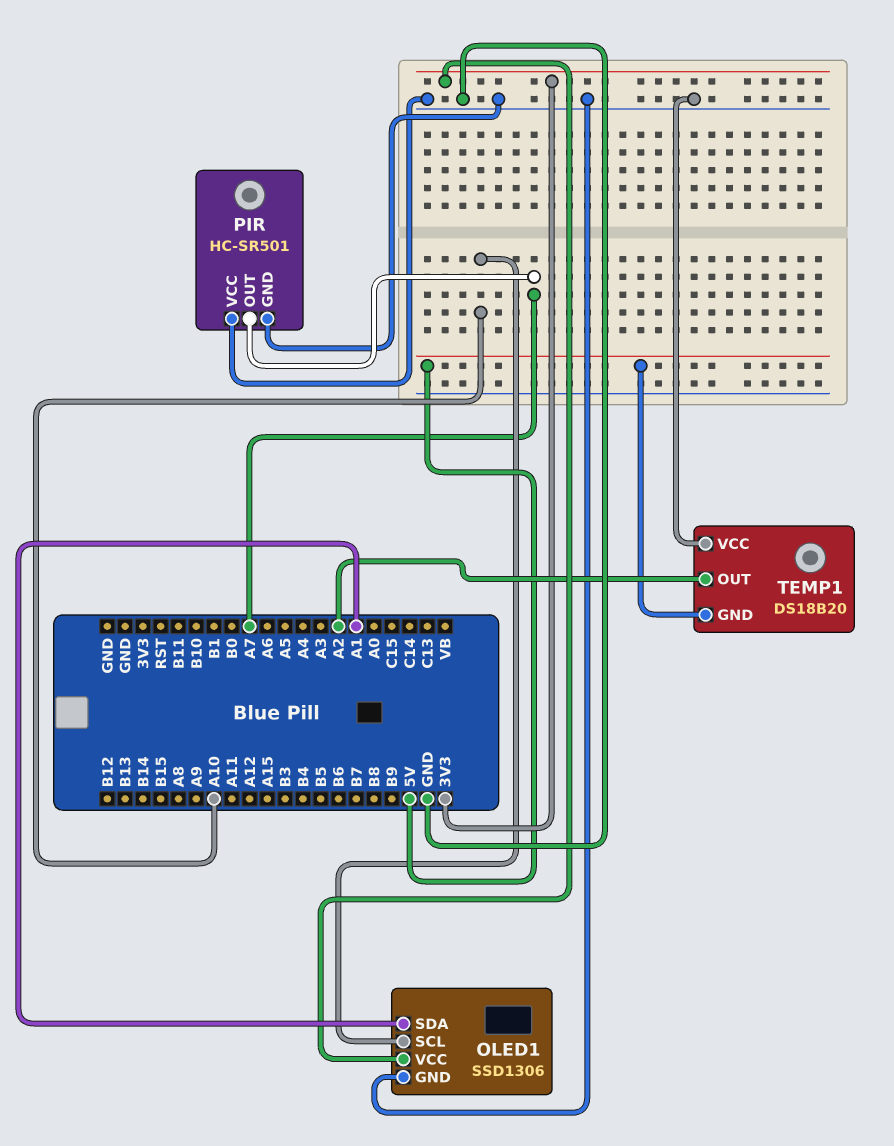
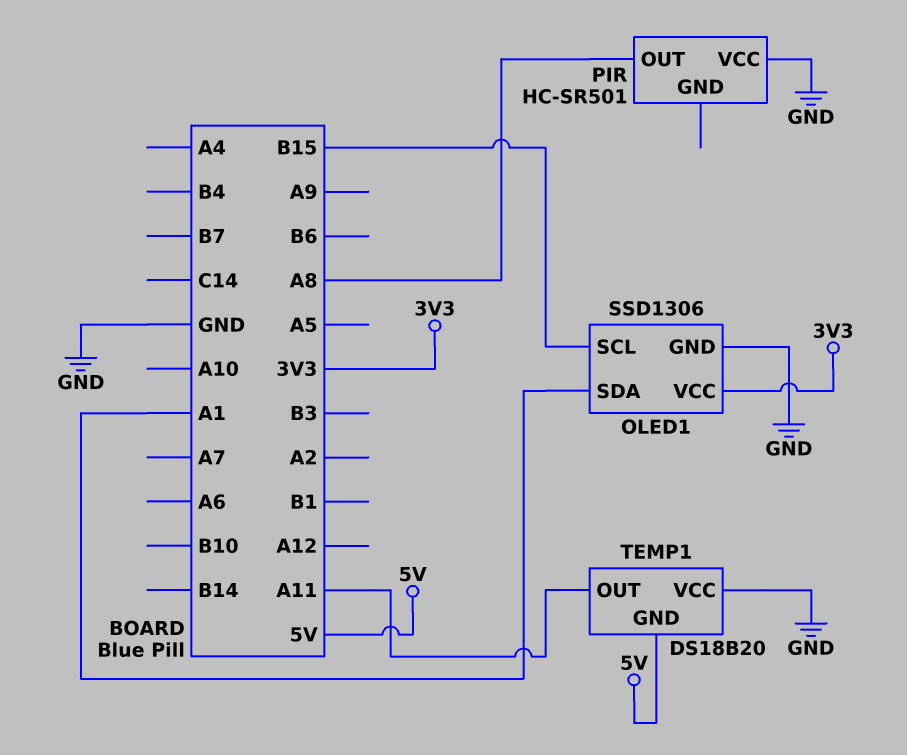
OLED1 pin SCL: A10 -> B15
PIR pin GND: GND -> none
PIR pin OUT: A7 -> A8
TEMP1 pin OUT: A2 -> A11

